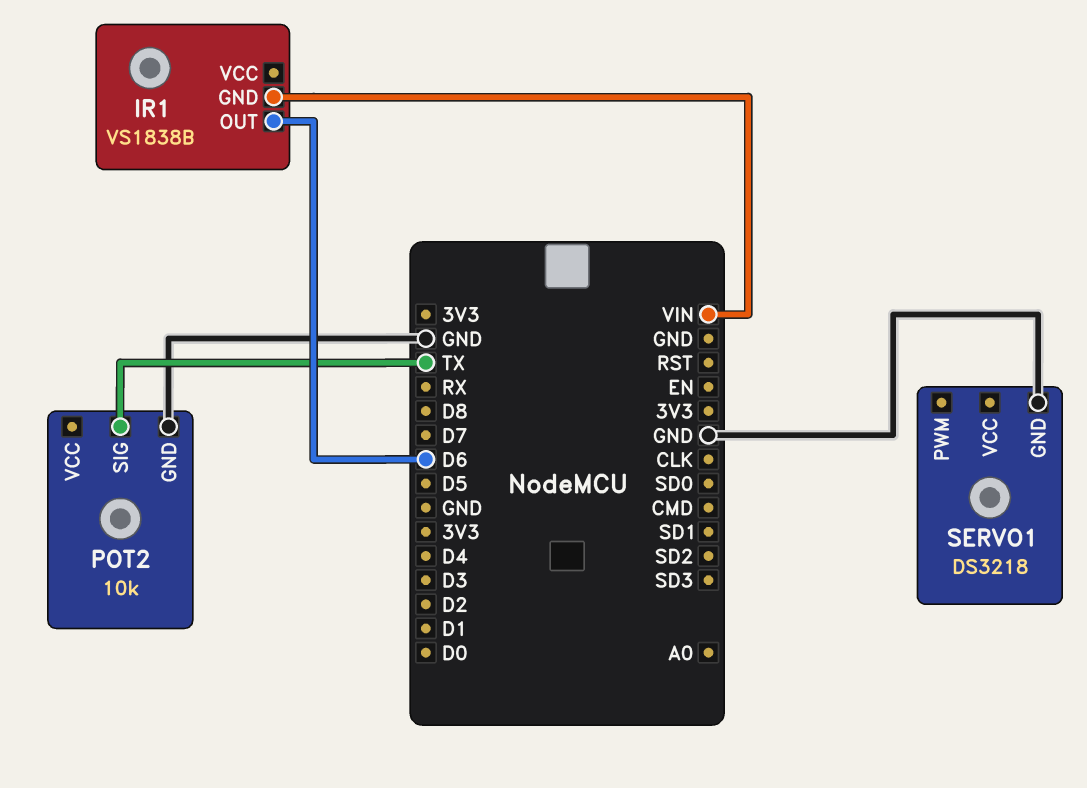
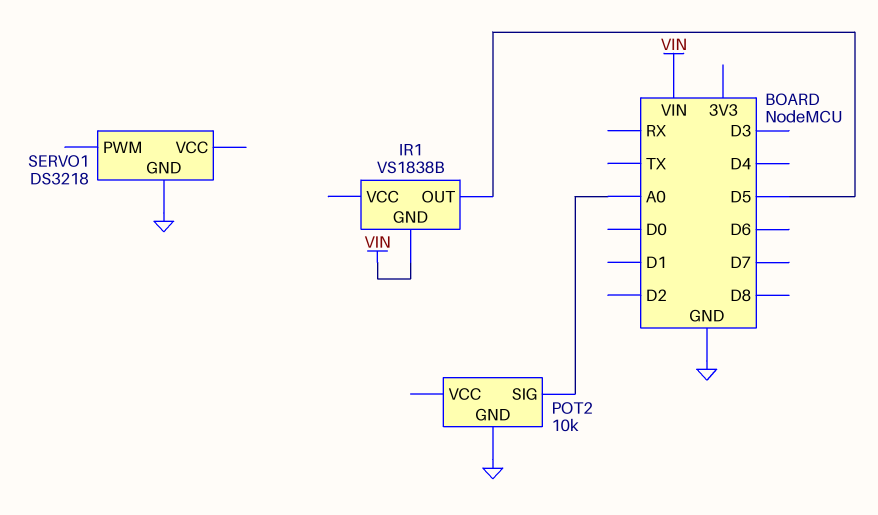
IR1 pin OUT: D6 -> D5
POT2 pin SIG: TX -> A0

